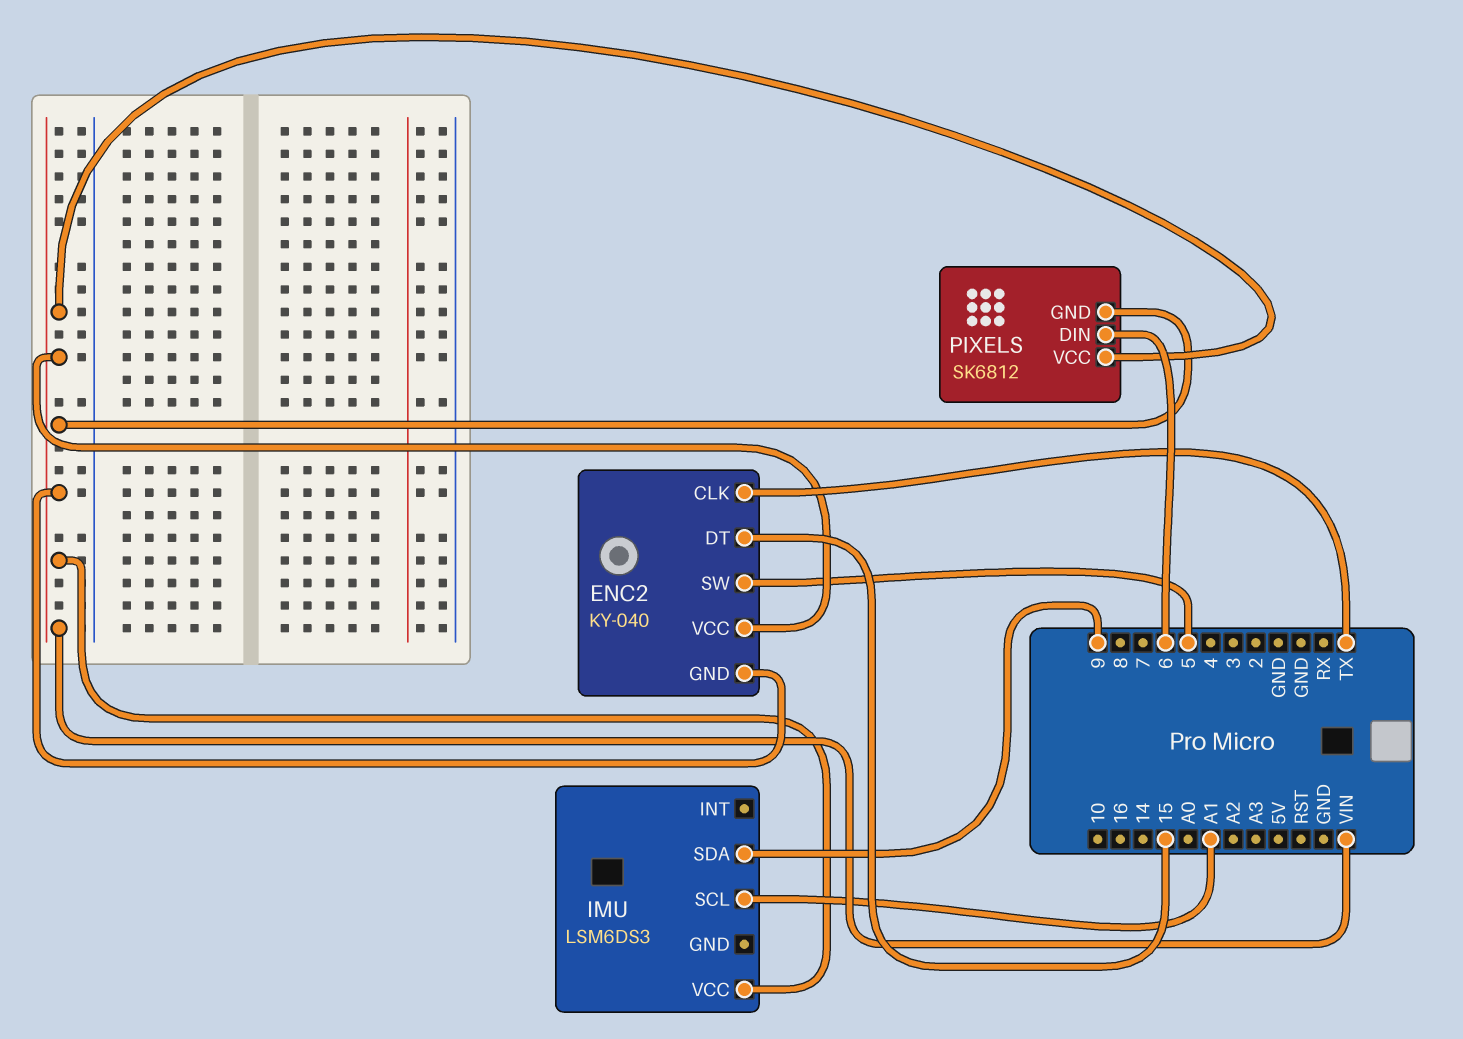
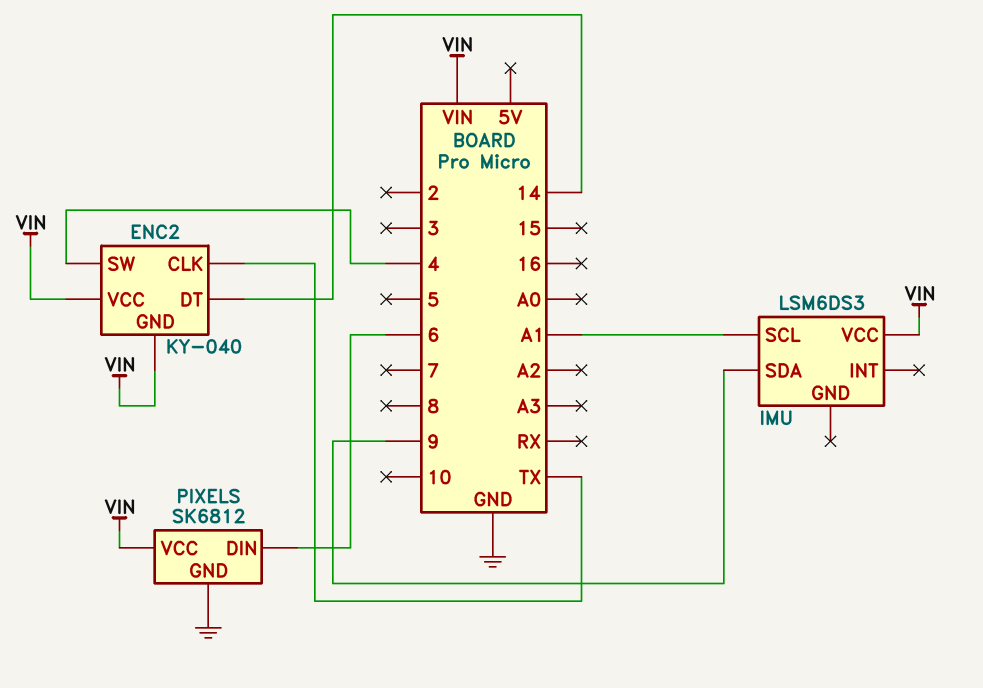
ENC2 pin DT: 15 -> 14
ENC2 pin SW: 5 -> 4
PIXELS pin GND: VIN -> GND

